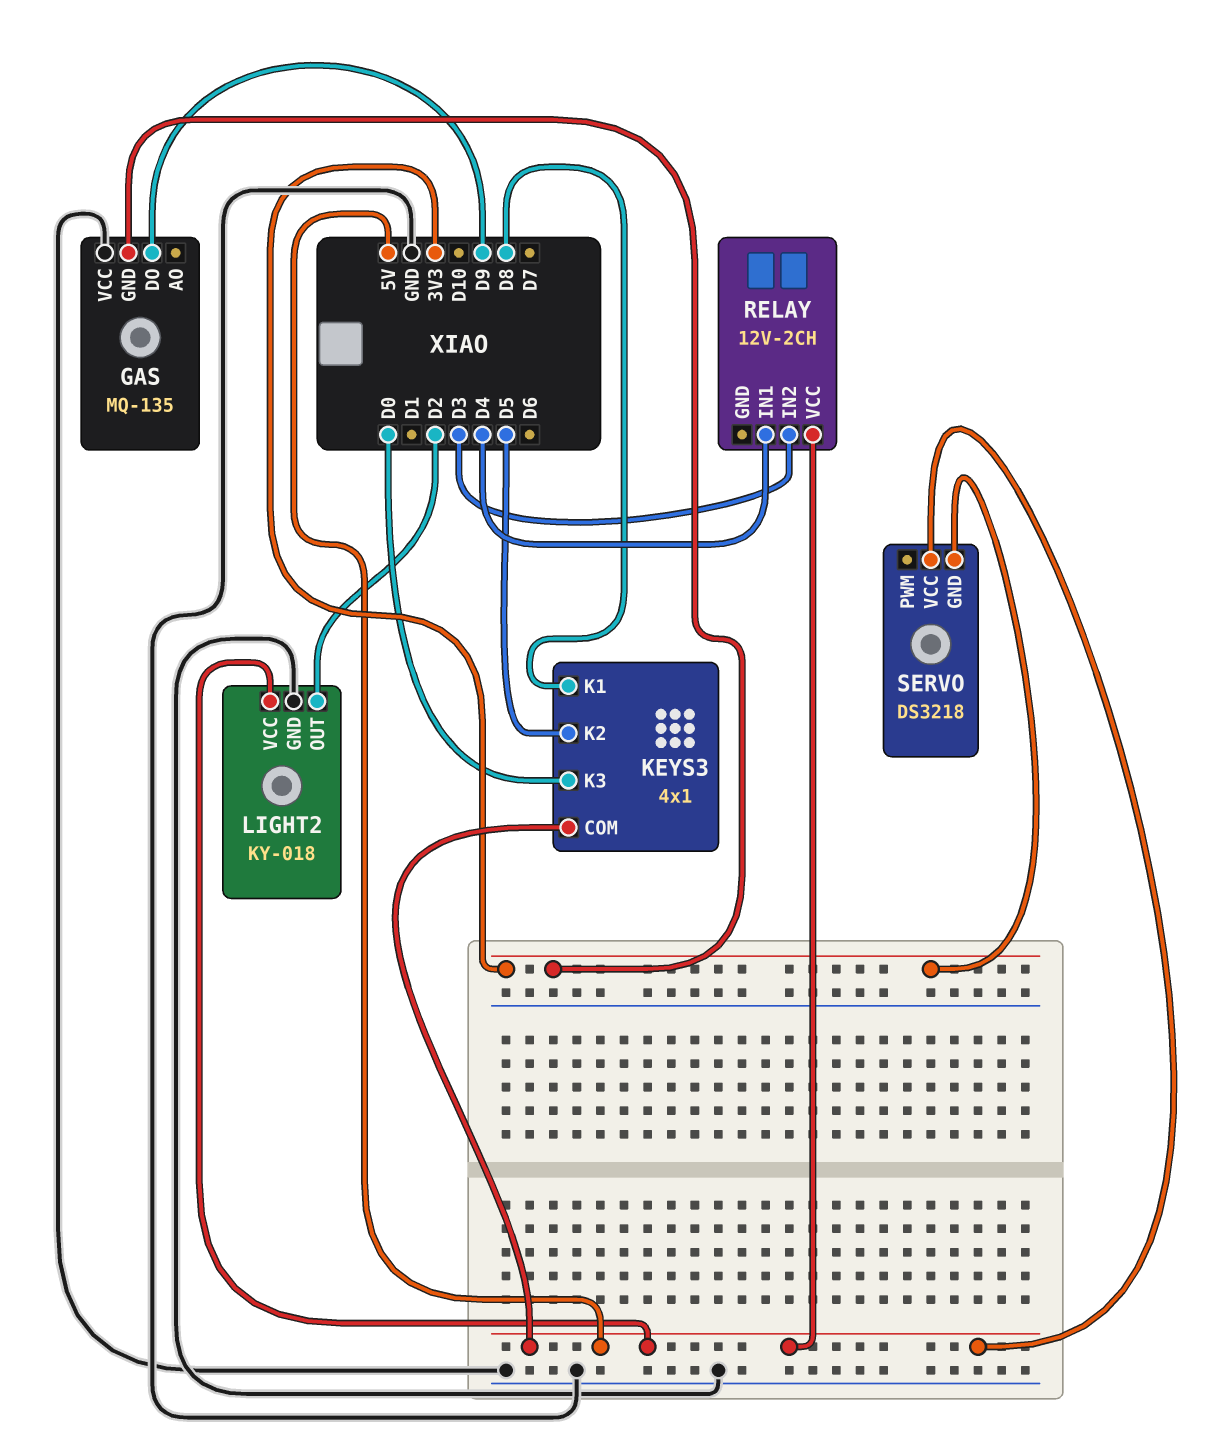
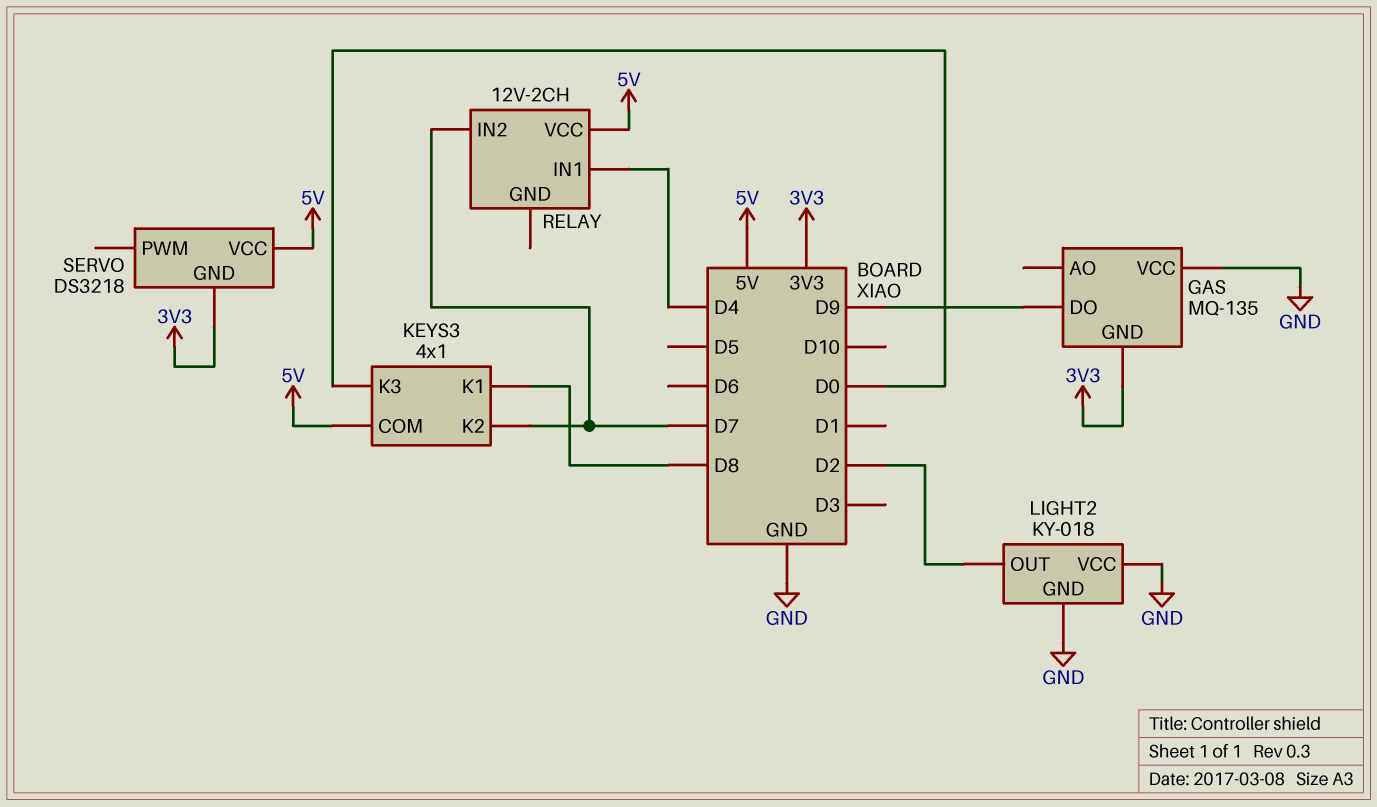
KEYS3 pin K2: D5 -> D7
LIGHT2 pin VCC: 5V -> GND
RELAY pin IN2: D3 -> D7

